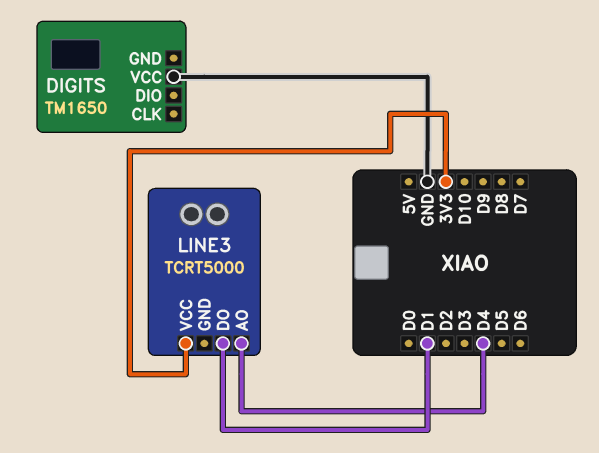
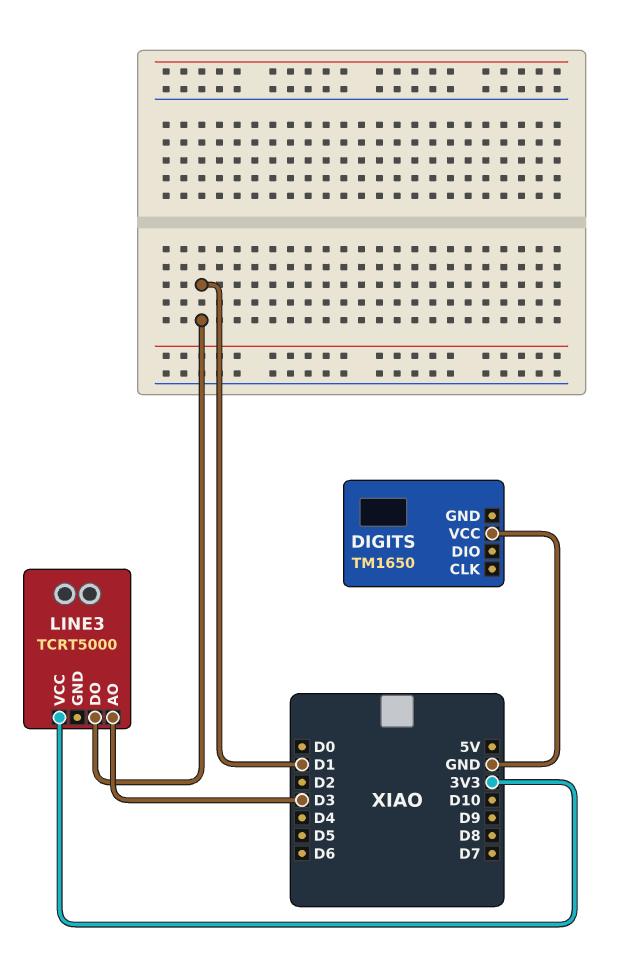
LINE3 pin AO: D4 -> D3

